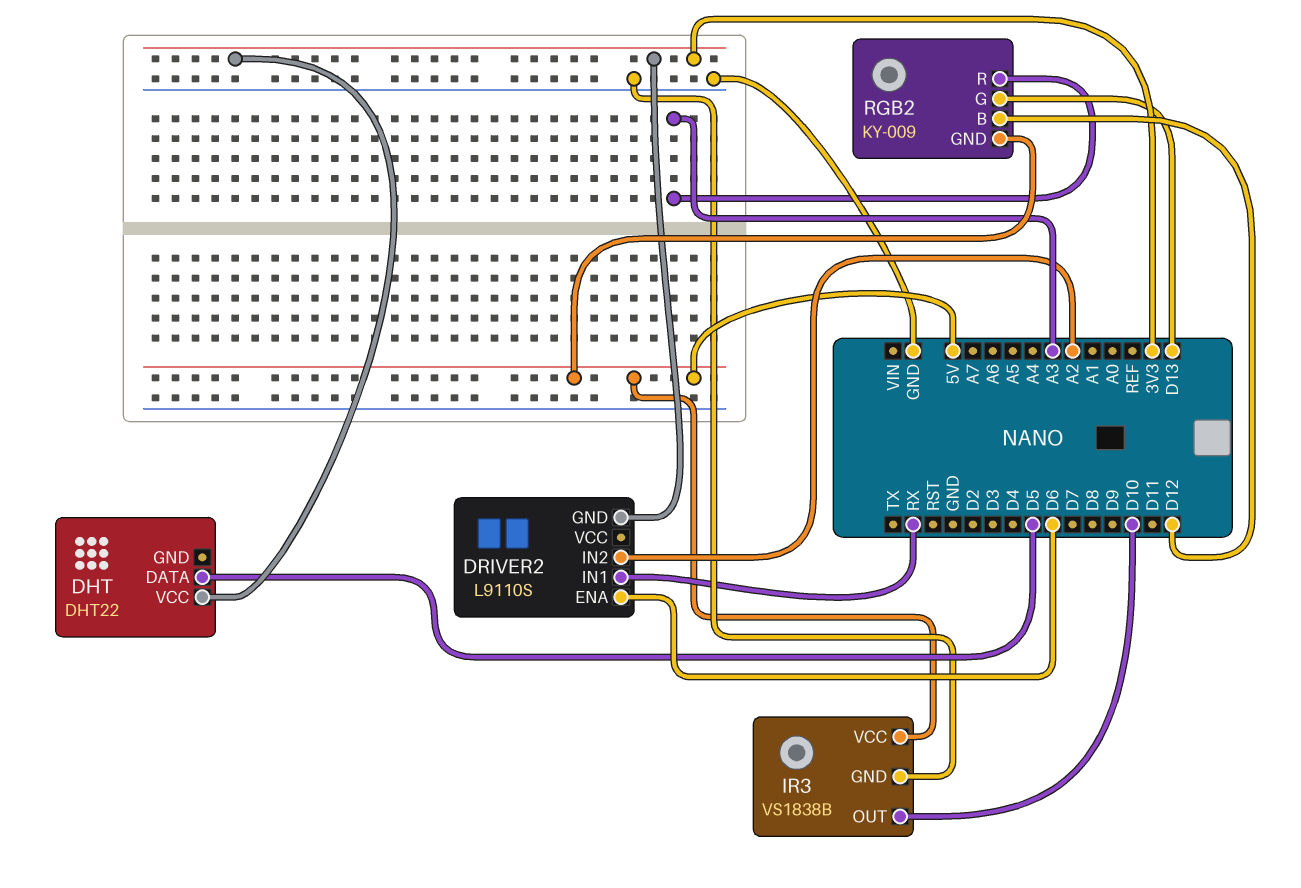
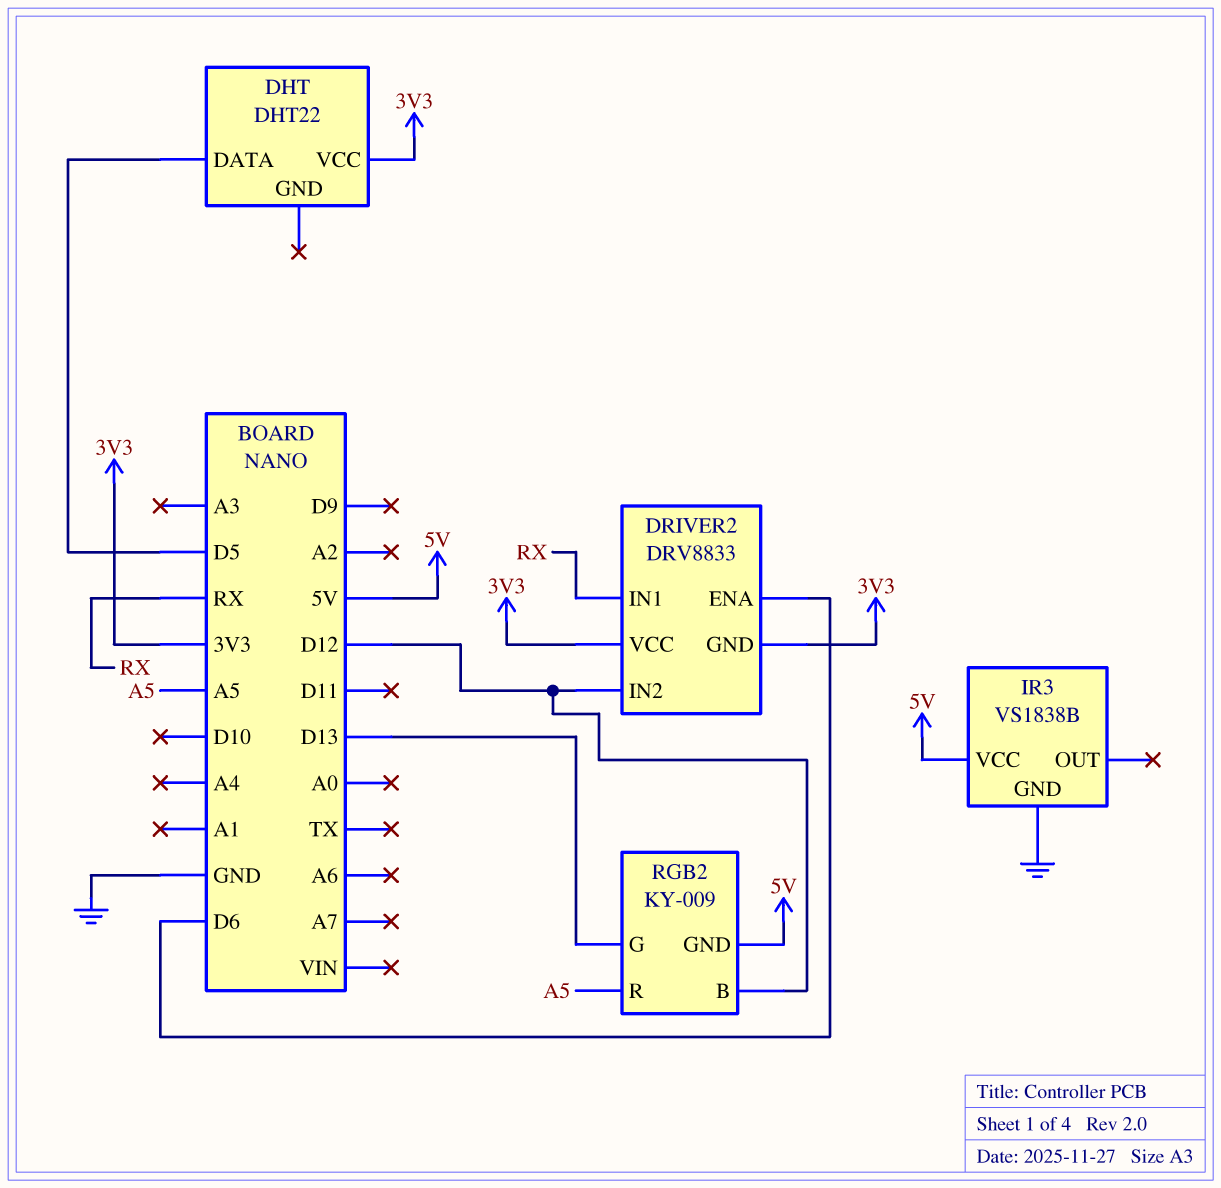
DRIVER2: L9110S -> DRV8833
DRIVER2 pin IN2: A2 -> D12
DRIVER2 pin VCC: none -> 3V3
IR3 pin OUT: D10 -> none
RGB2 pin R: A3 -> A5

